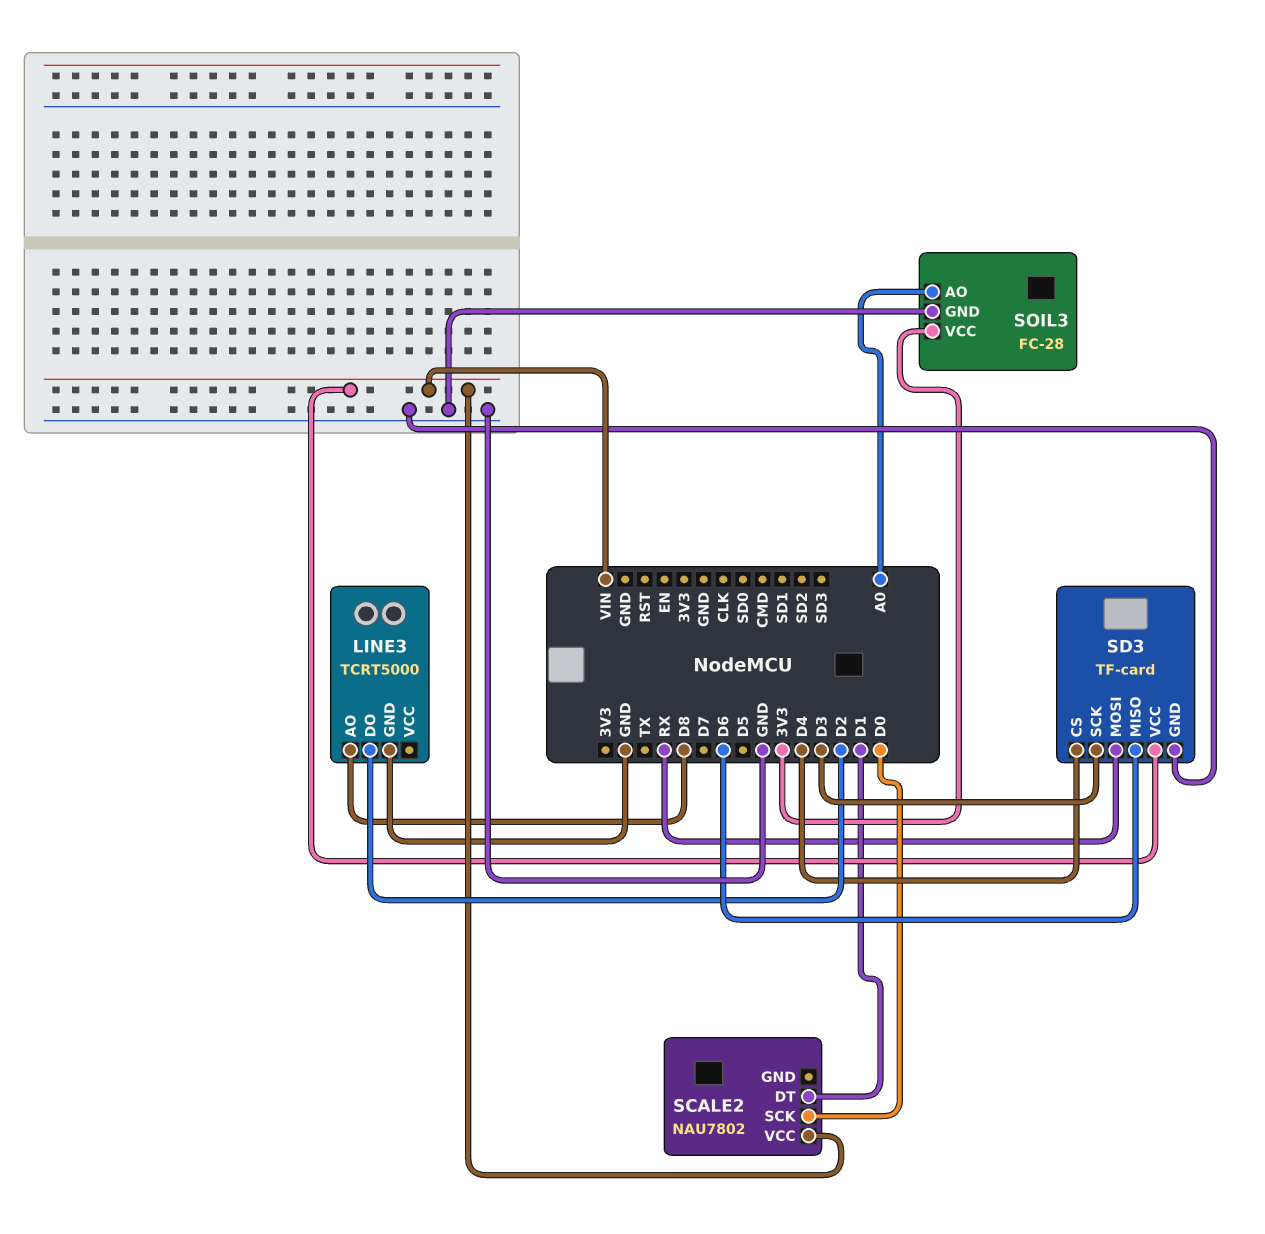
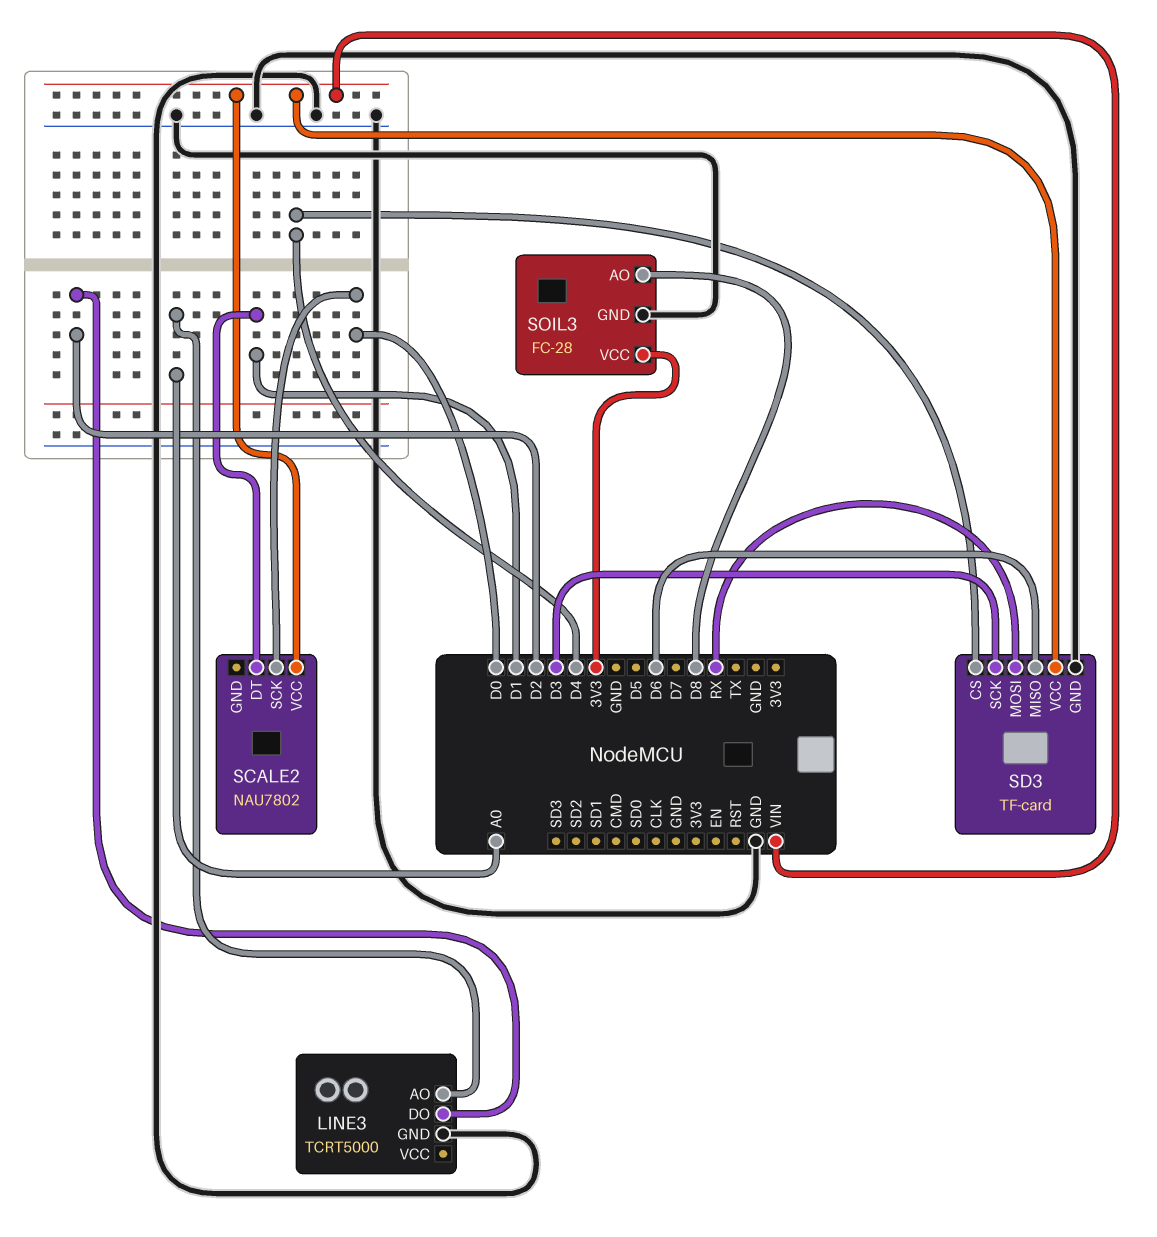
LINE3 pin AO: D8 -> A0
SOIL3 pin AO: A0 -> D8

